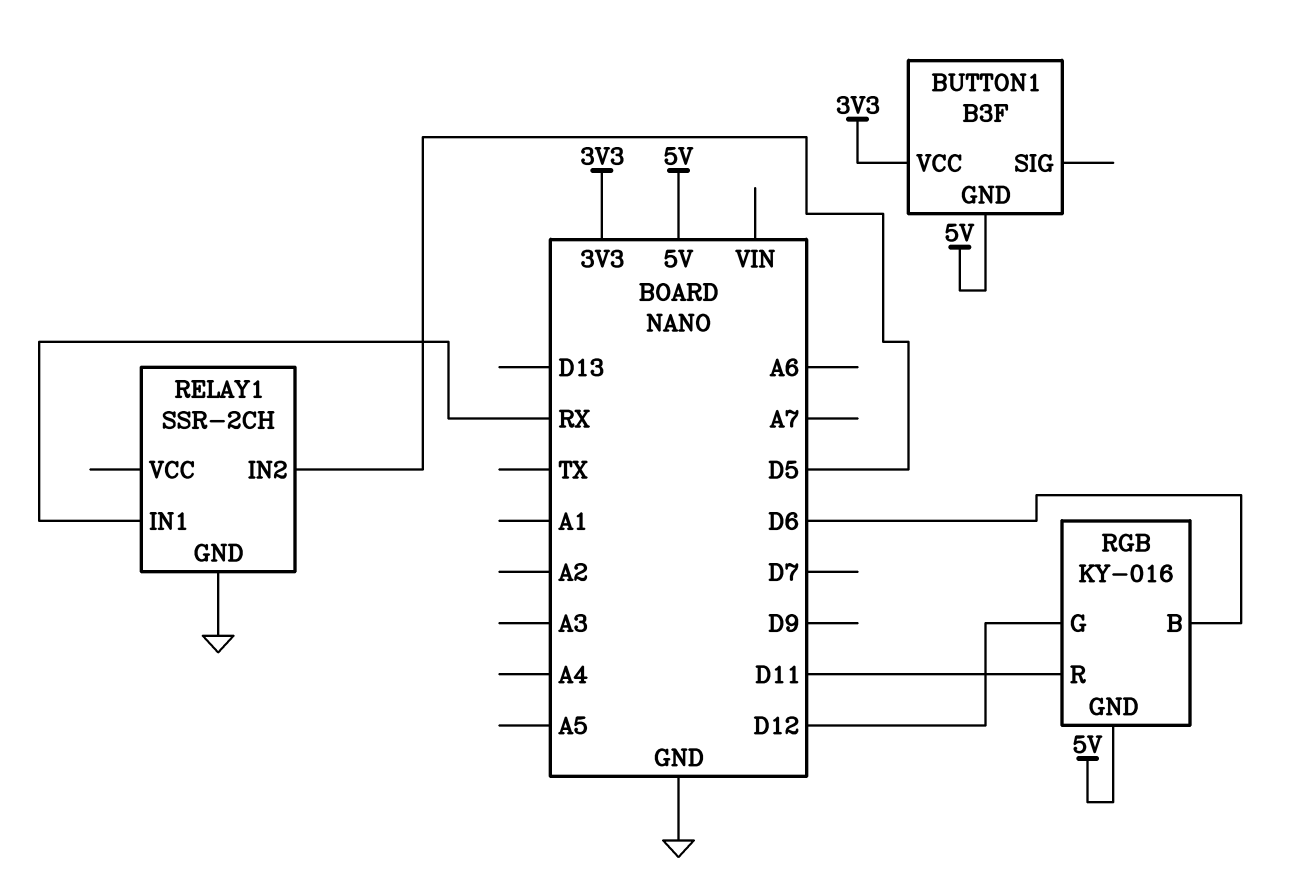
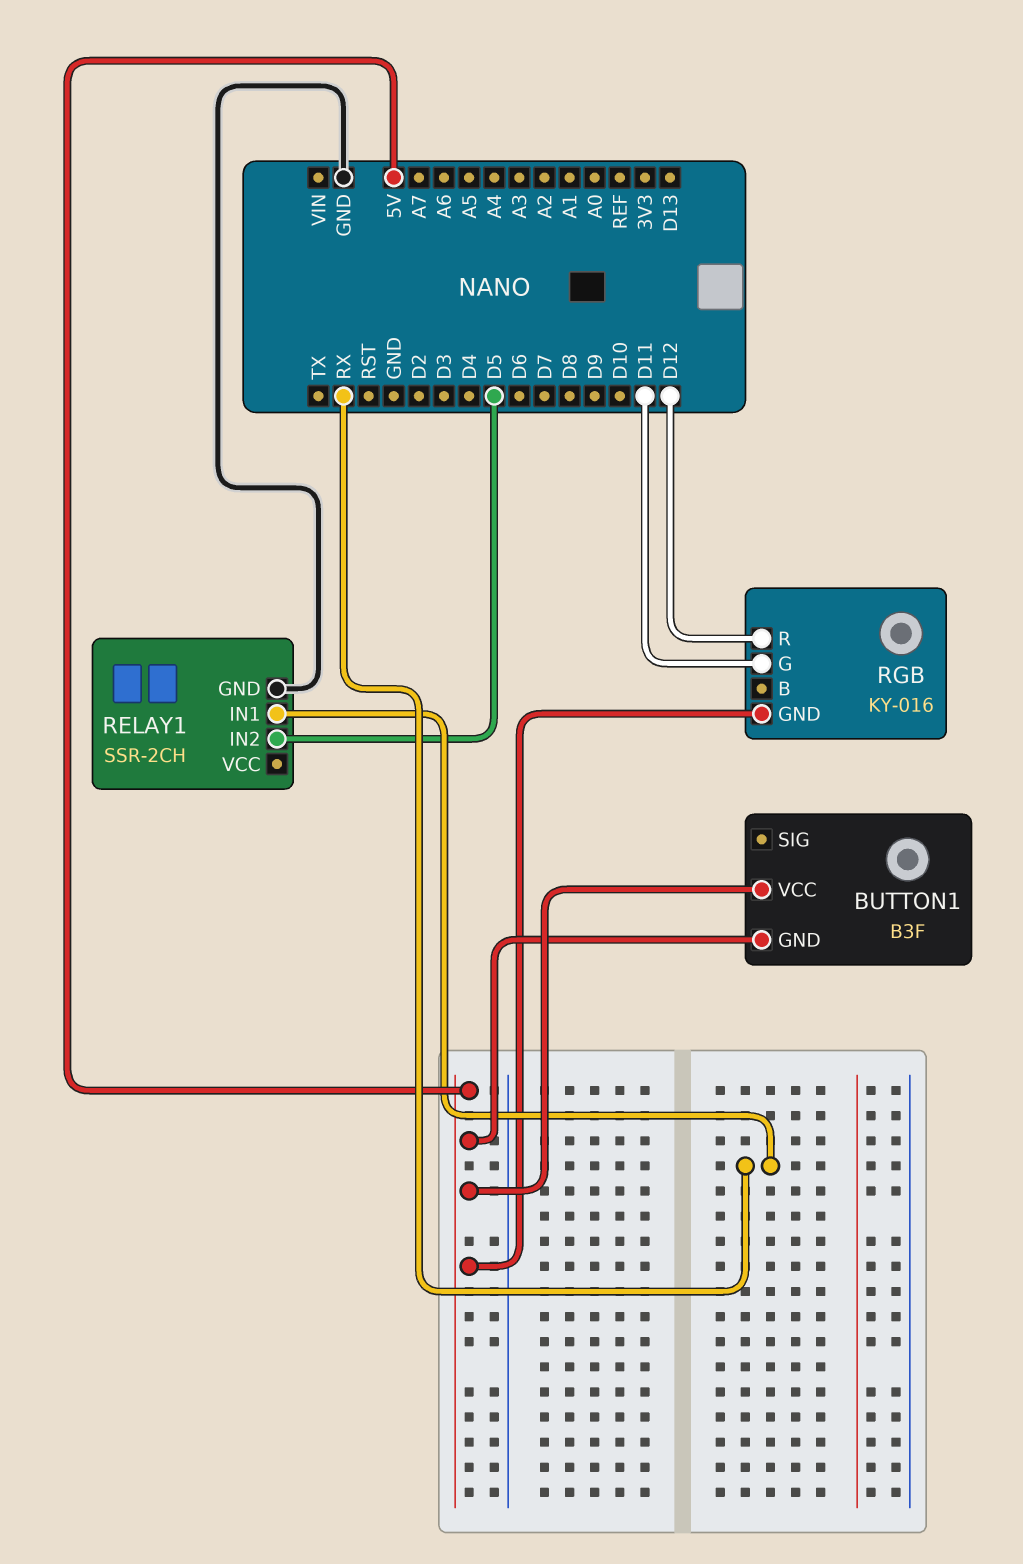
BUTTON1 pin VCC: 3V3 -> 5V
RGB pin B: D6 -> none
RGB pin G: D12 -> D11
RGB pin R: D11 -> D12

